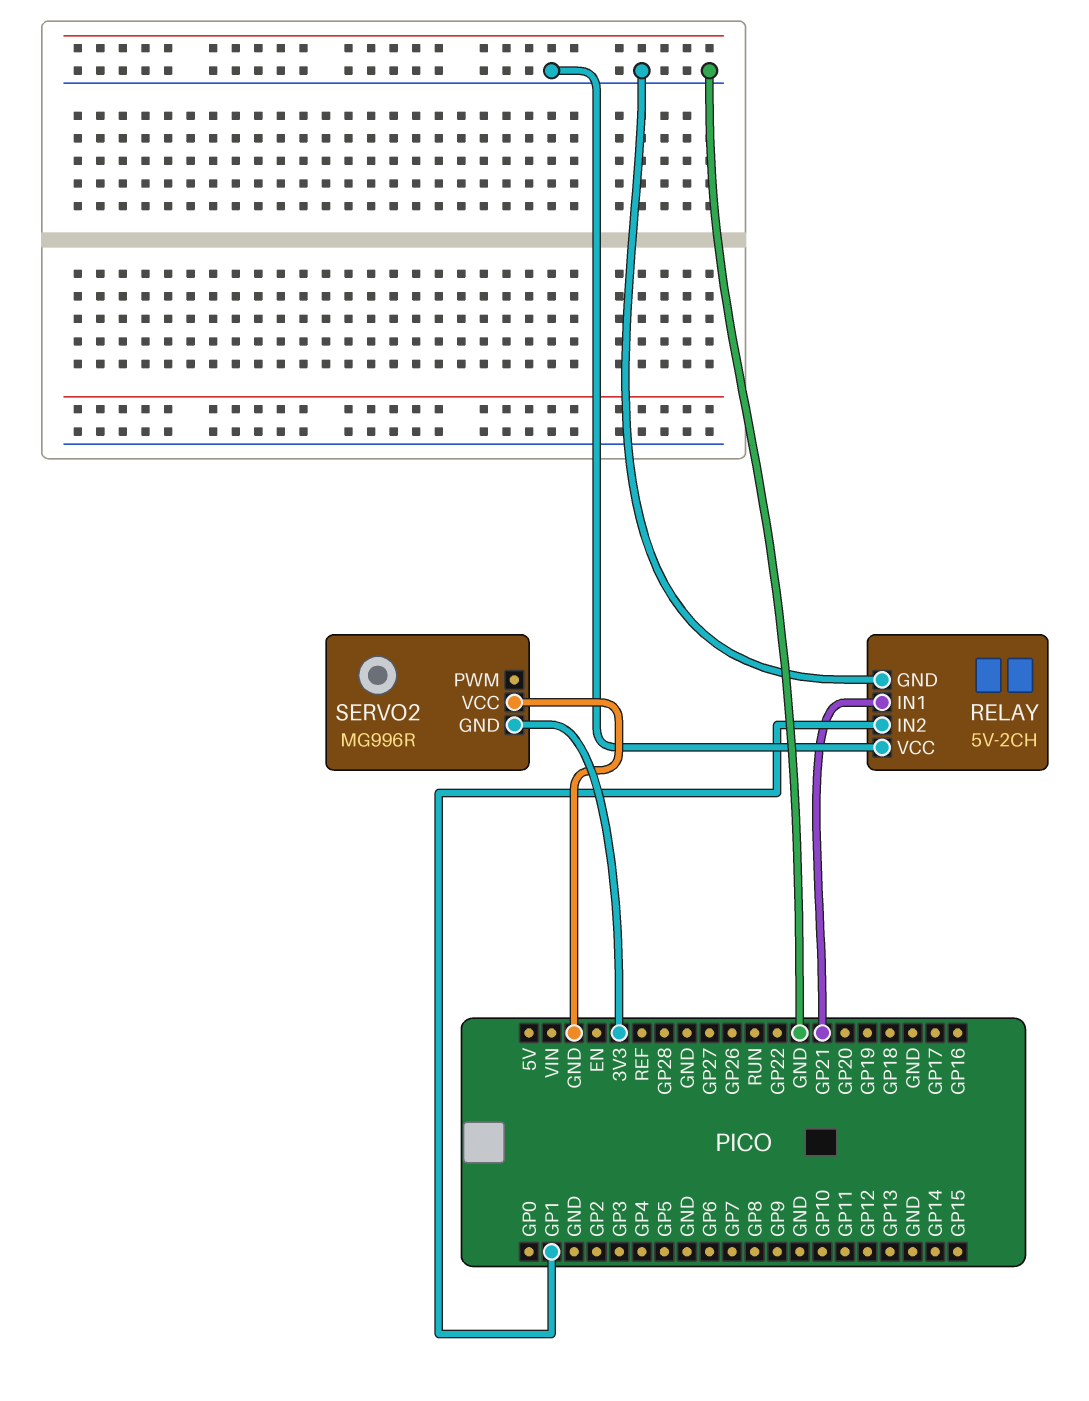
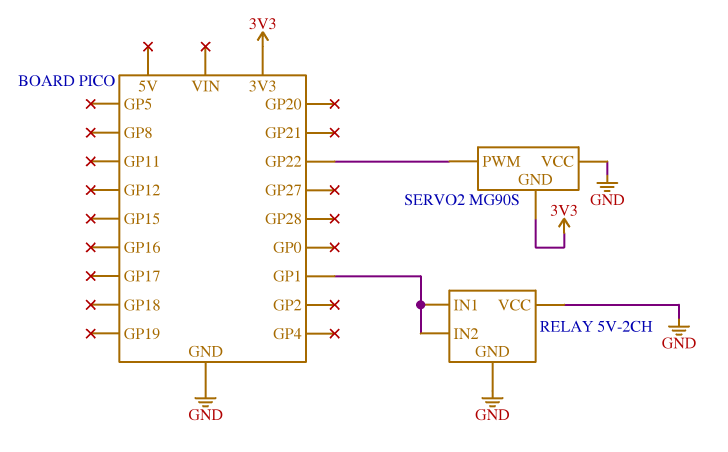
RELAY pin IN1: GP21 -> GP1
SERVO2: MG996R -> MG90S
SERVO2 pin PWM: none -> GP22

